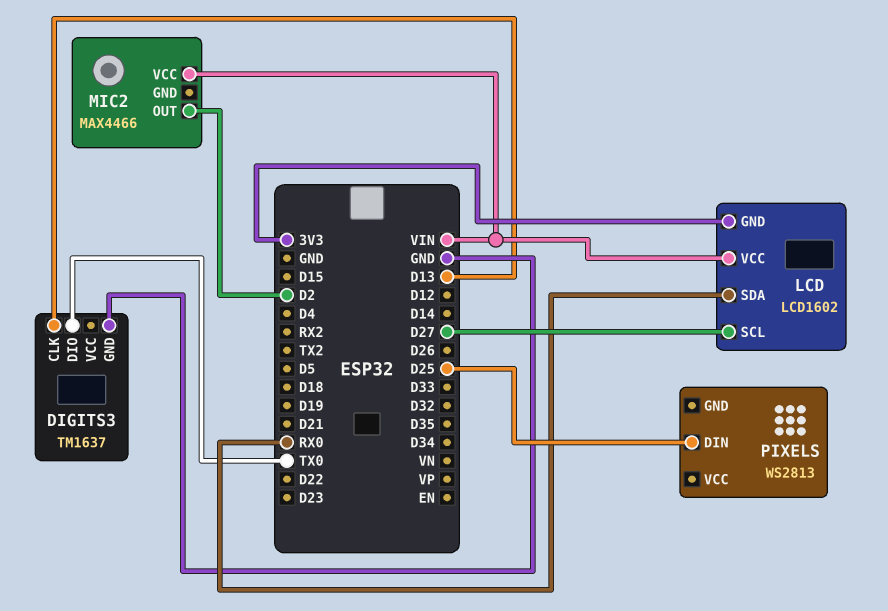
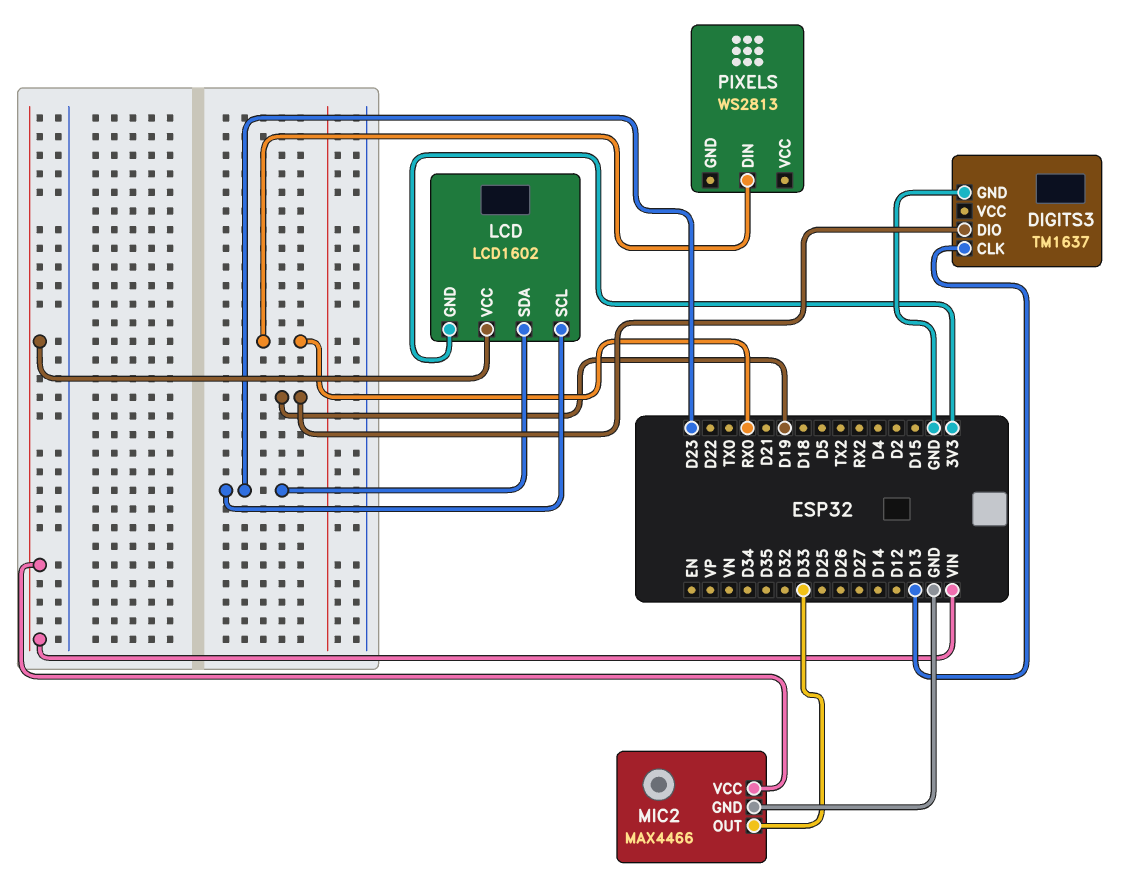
DIGITS3 pin DIO: TX0 -> D19
LCD pin SCL: D27 -> D23
LCD pin SDA: RX0 -> D23
MIC2 pin GND: none -> GND
MIC2 pin OUT: D2 -> D33
PIXELS pin DIN: D25 -> RX0

